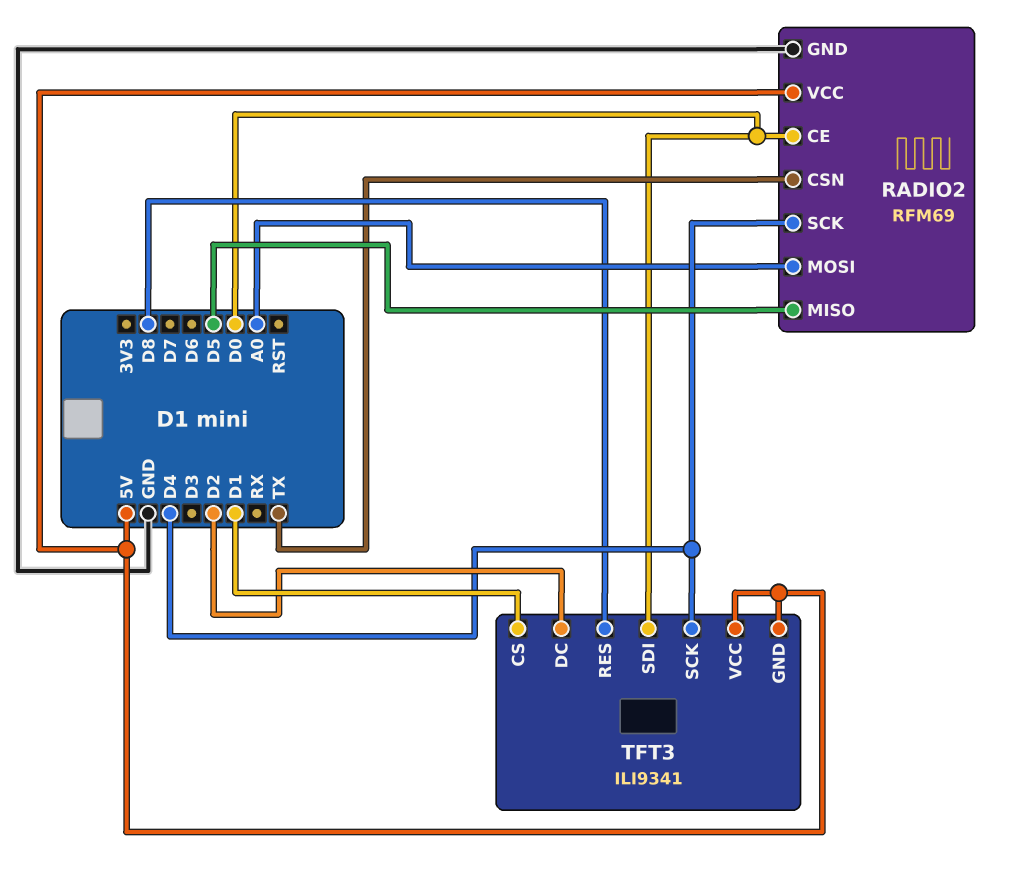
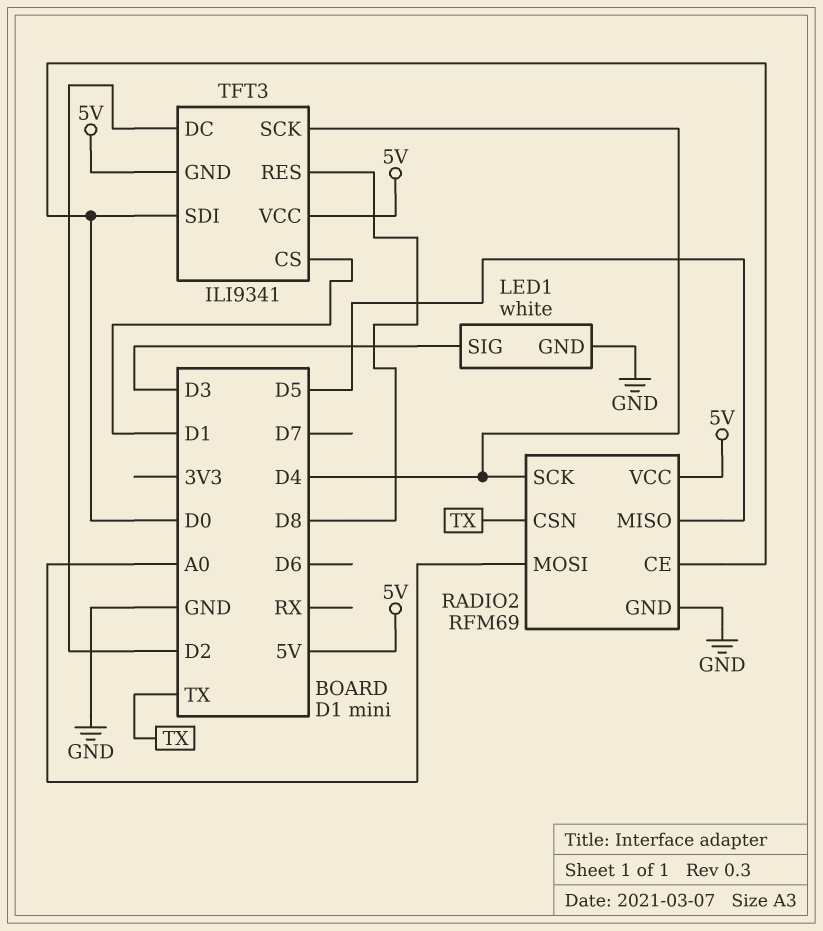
LED1: none -> white
LED1 pin GND: none -> GND
LED1 pin SIG: none -> D3

